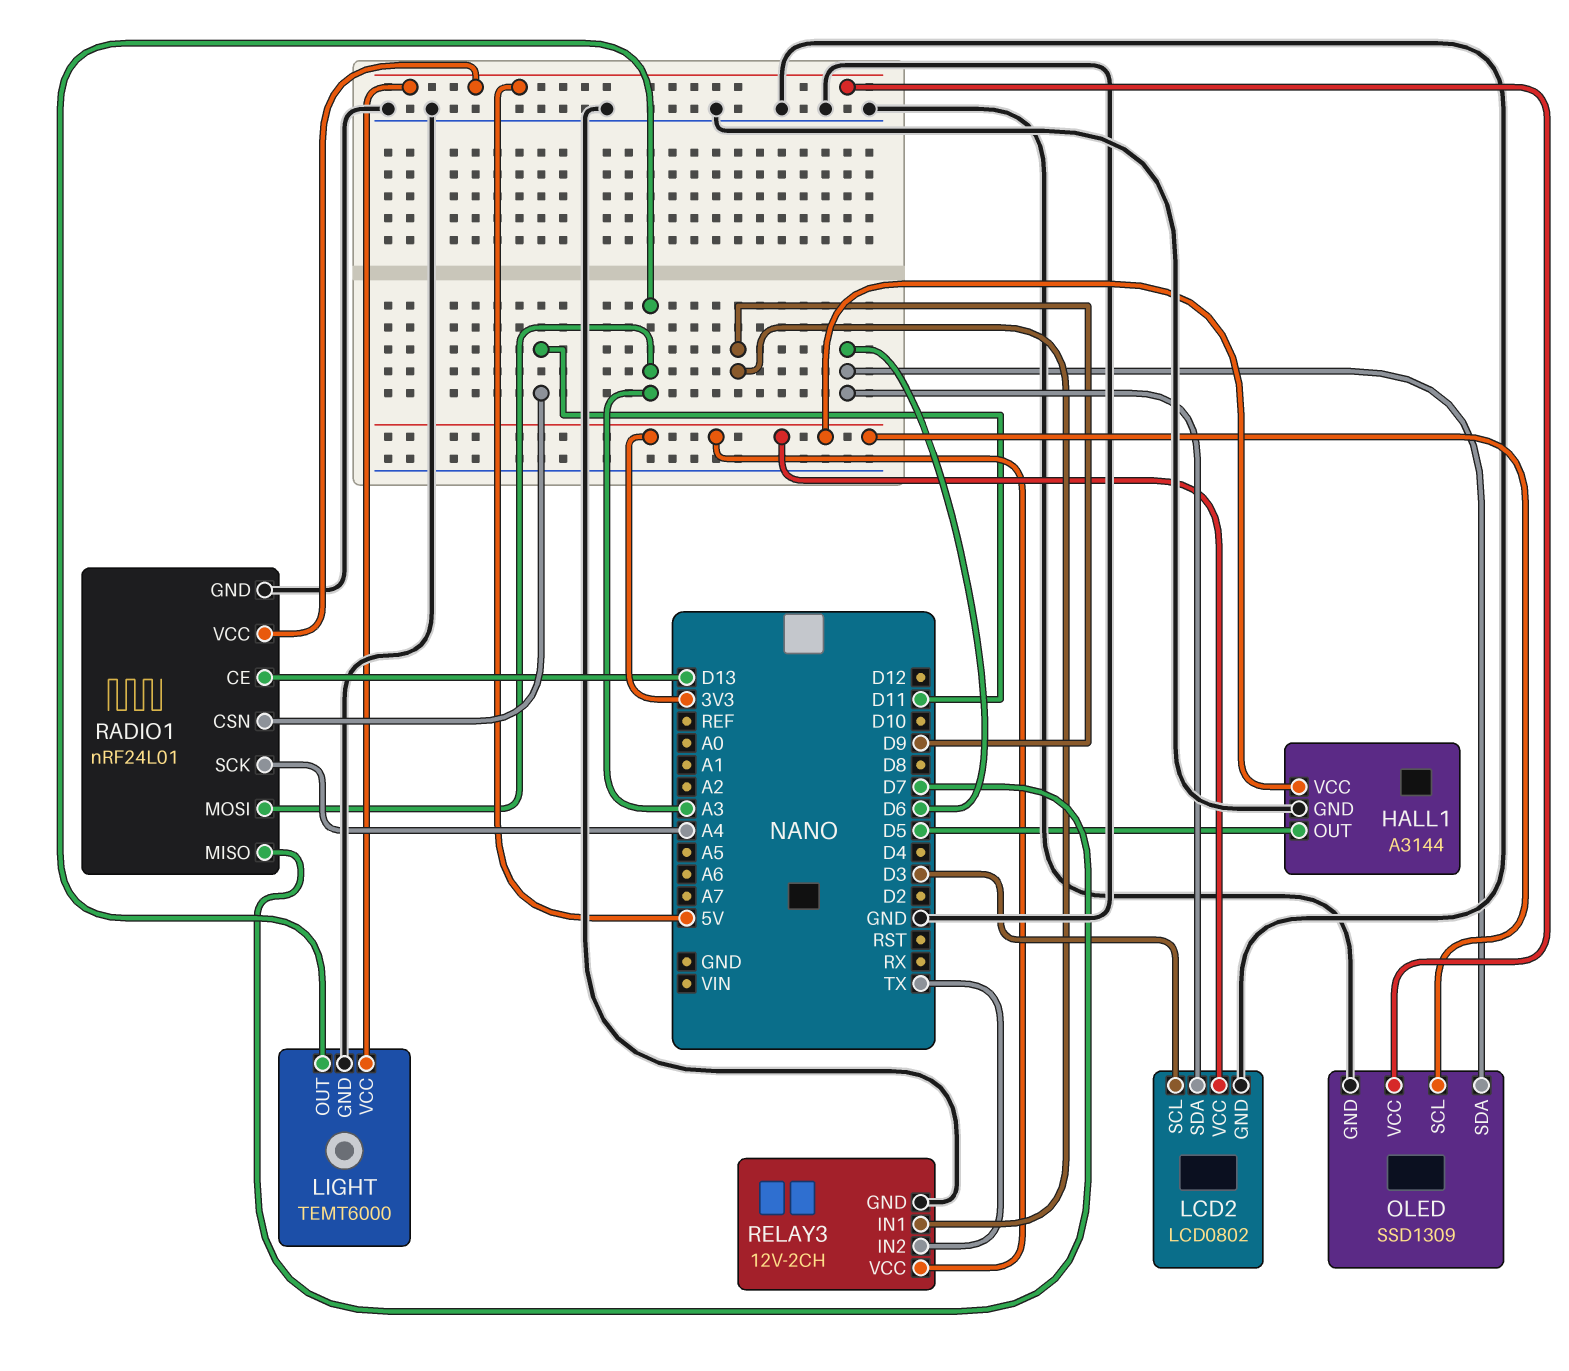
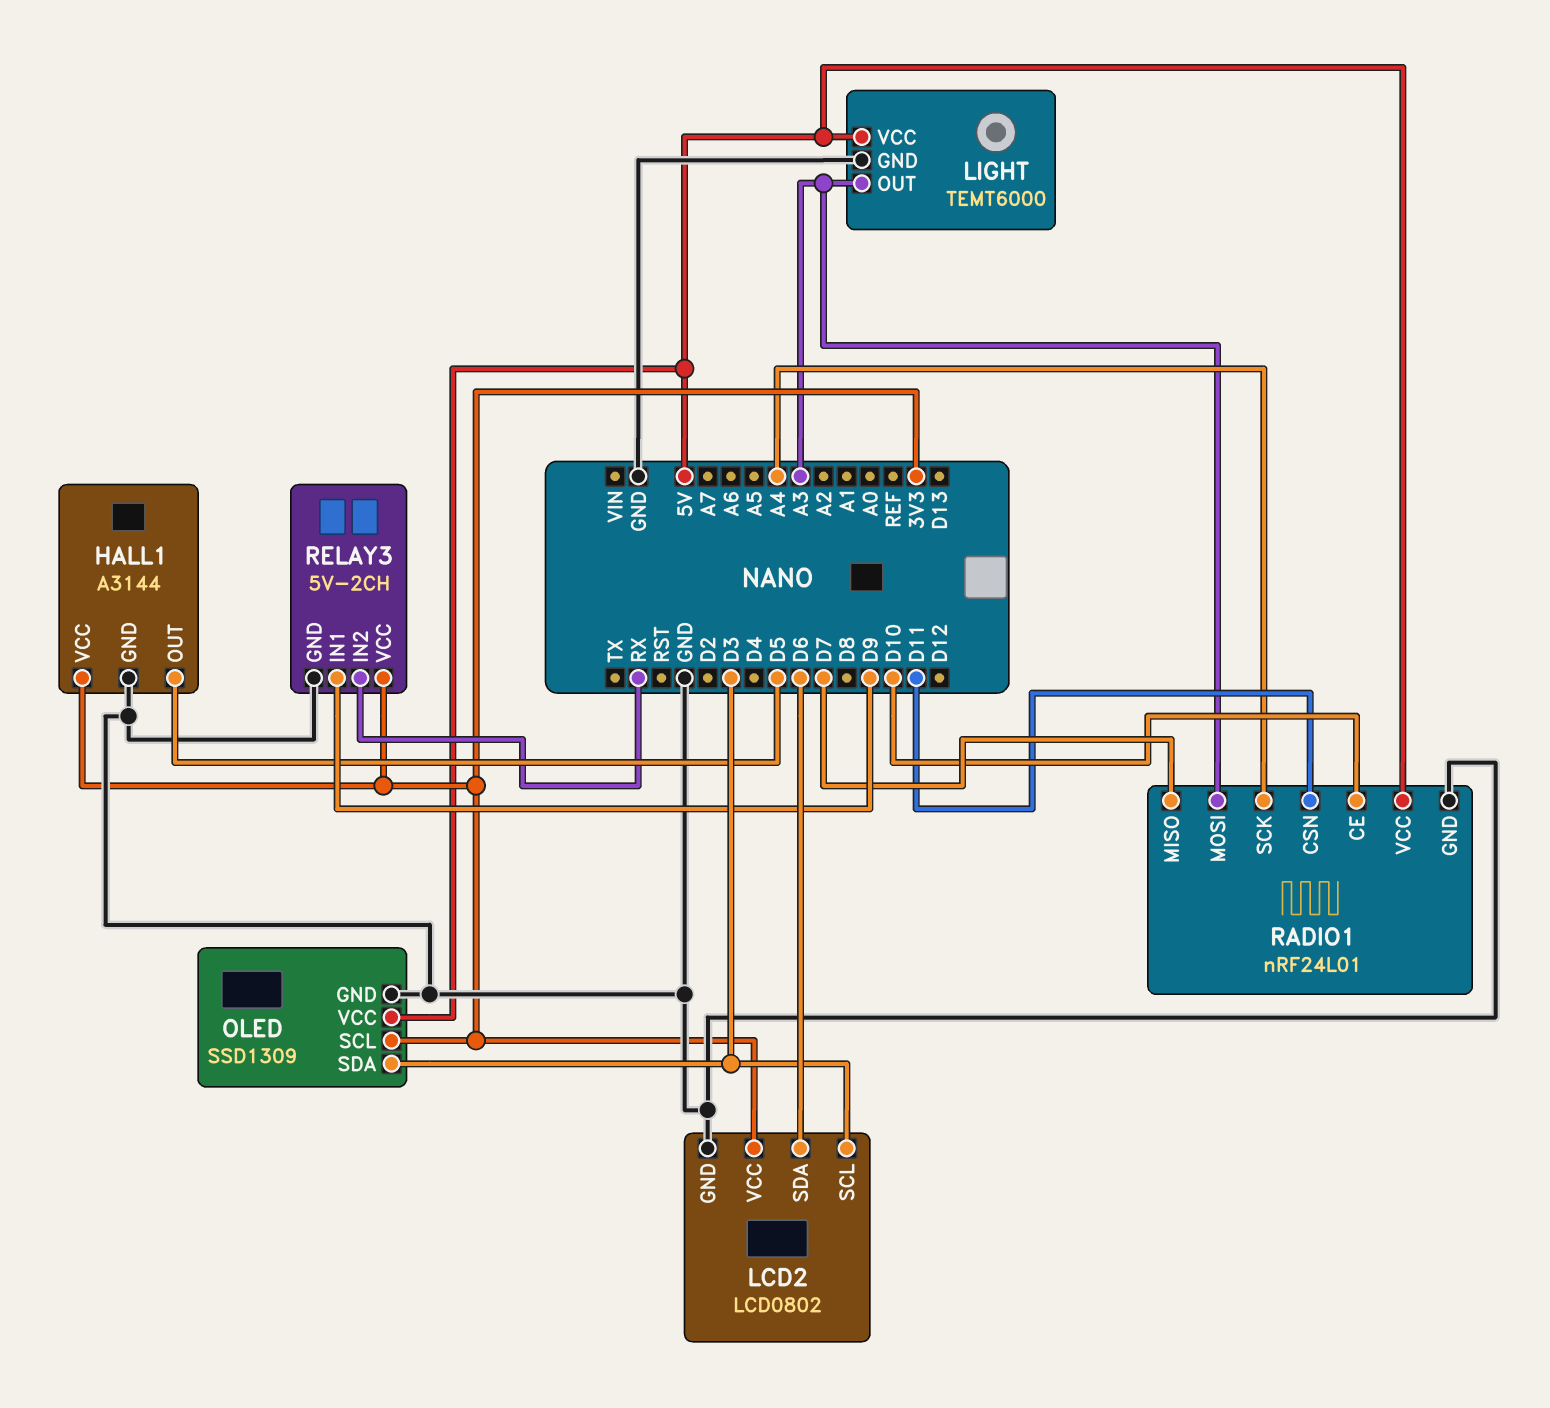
OLED pin SDA: D6 -> D3
RADIO1 pin CE: D13 -> D10
RELAY3: 12V-2CH -> 5V-2CH
RELAY3 pin IN2: TX -> RX

